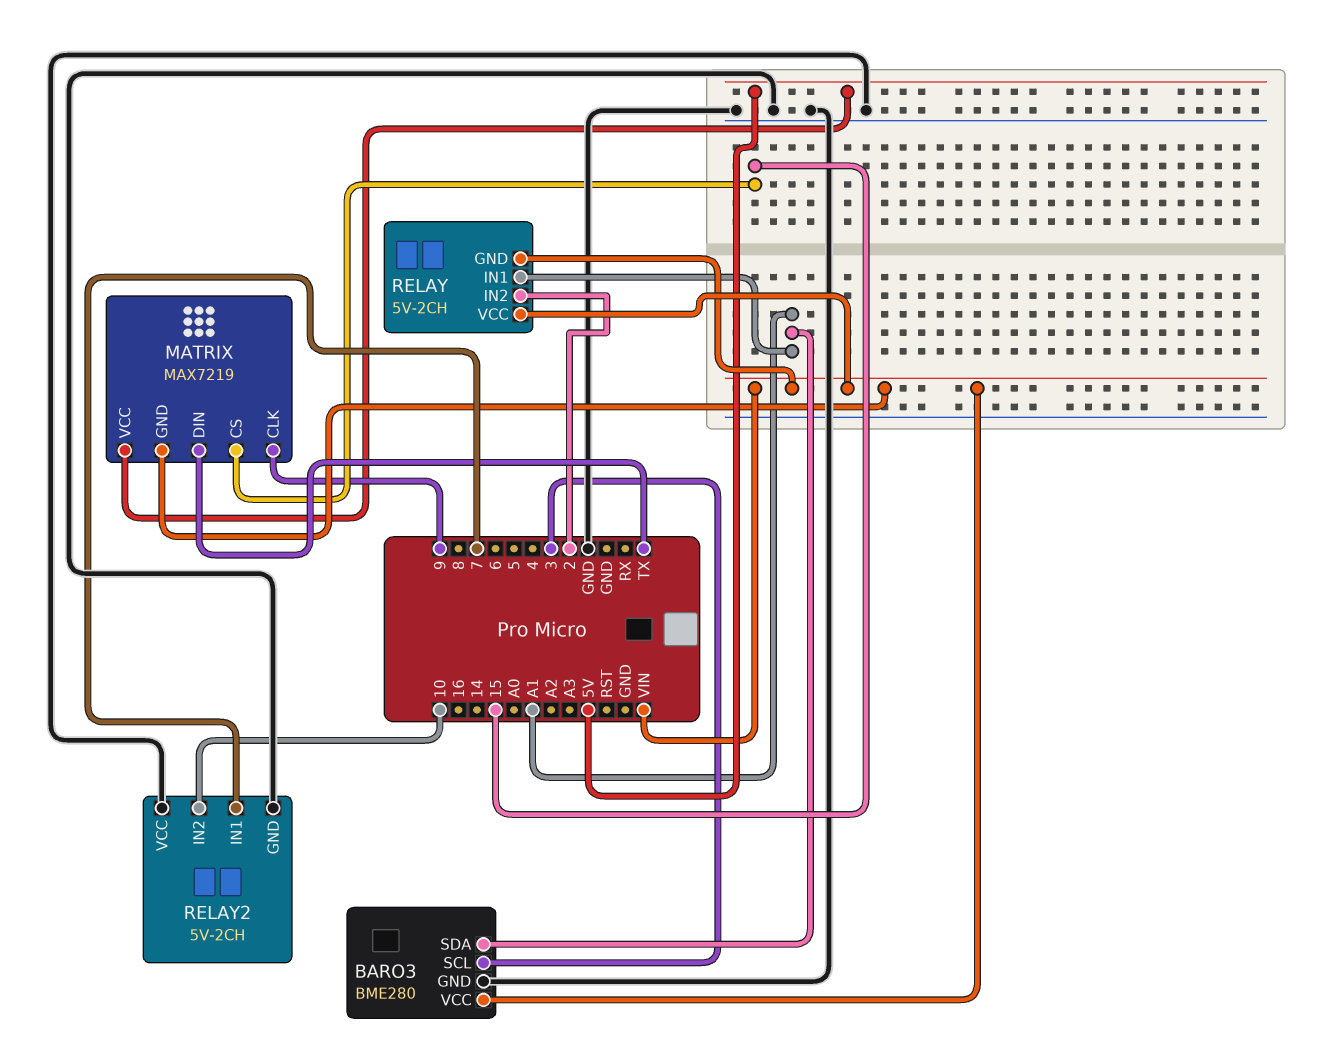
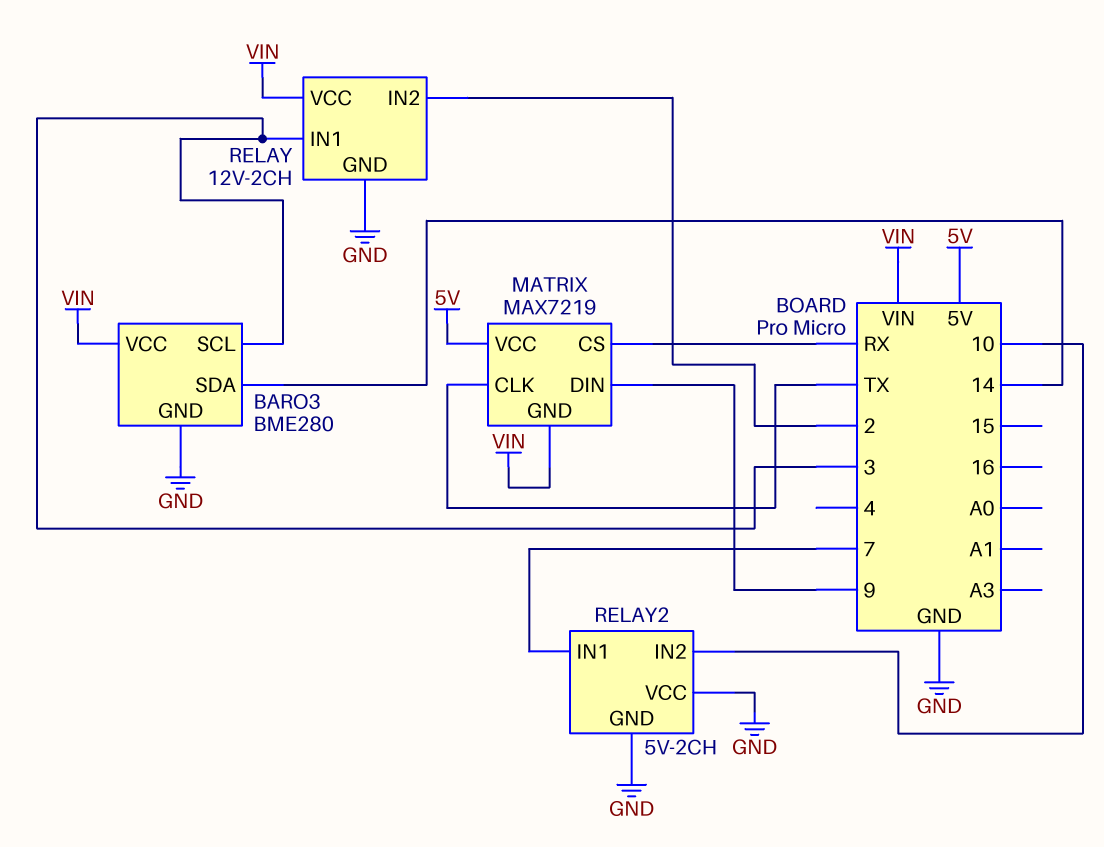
BARO3 pin SDA: A1 -> 14
MATRIX pin CLK: 9 -> TX
MATRIX pin CS: 15 -> RX
MATRIX pin DIN: TX -> 9
RELAY: 5V-2CH -> 12V-2CH
RELAY pin GND: VIN -> GND
RELAY pin IN1: A1 -> 3

